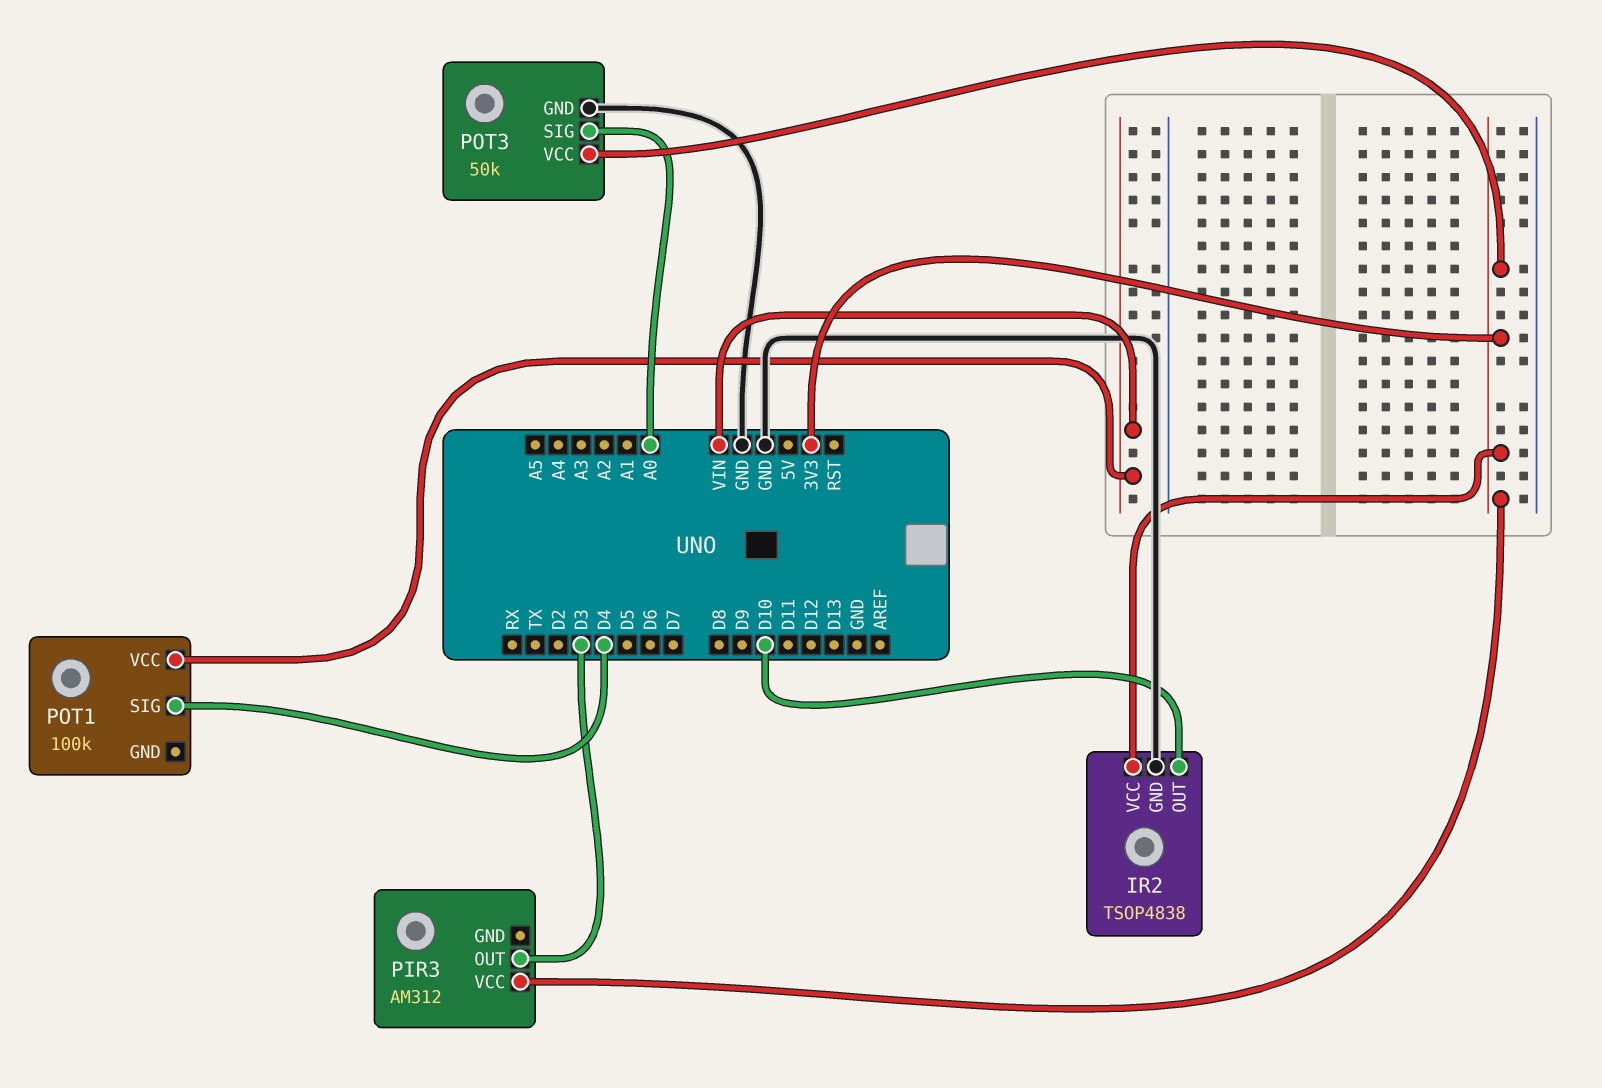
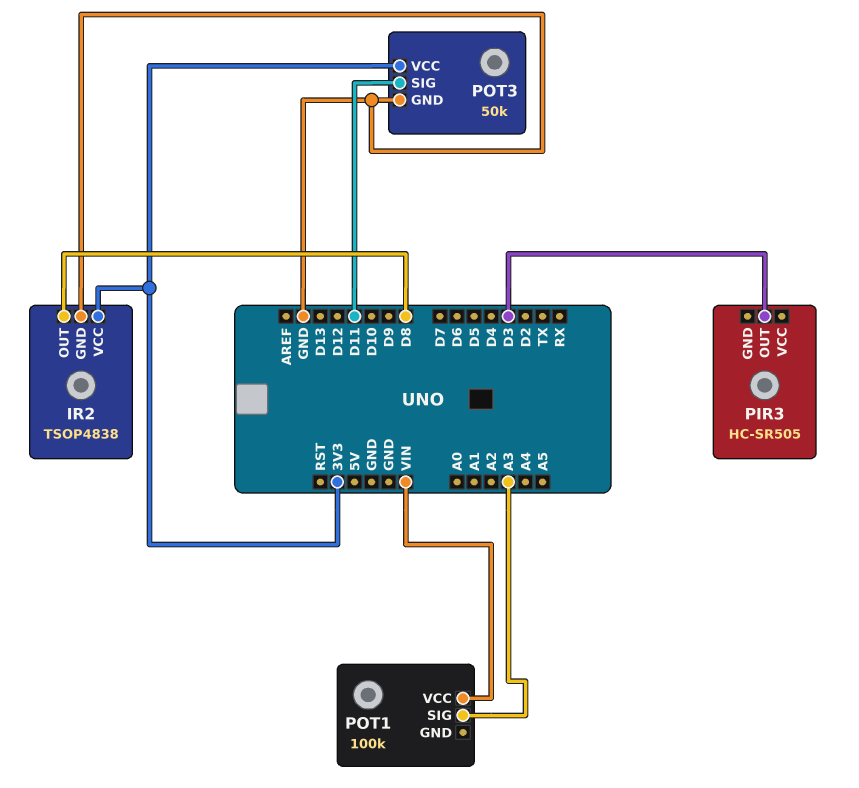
IR2 pin OUT: D10 -> D8
PIR3: AM312 -> HC-SR505
PIR3 pin VCC: 3V3 -> none
POT1 pin SIG: D4 -> A3
POT3 pin SIG: A0 -> D11

